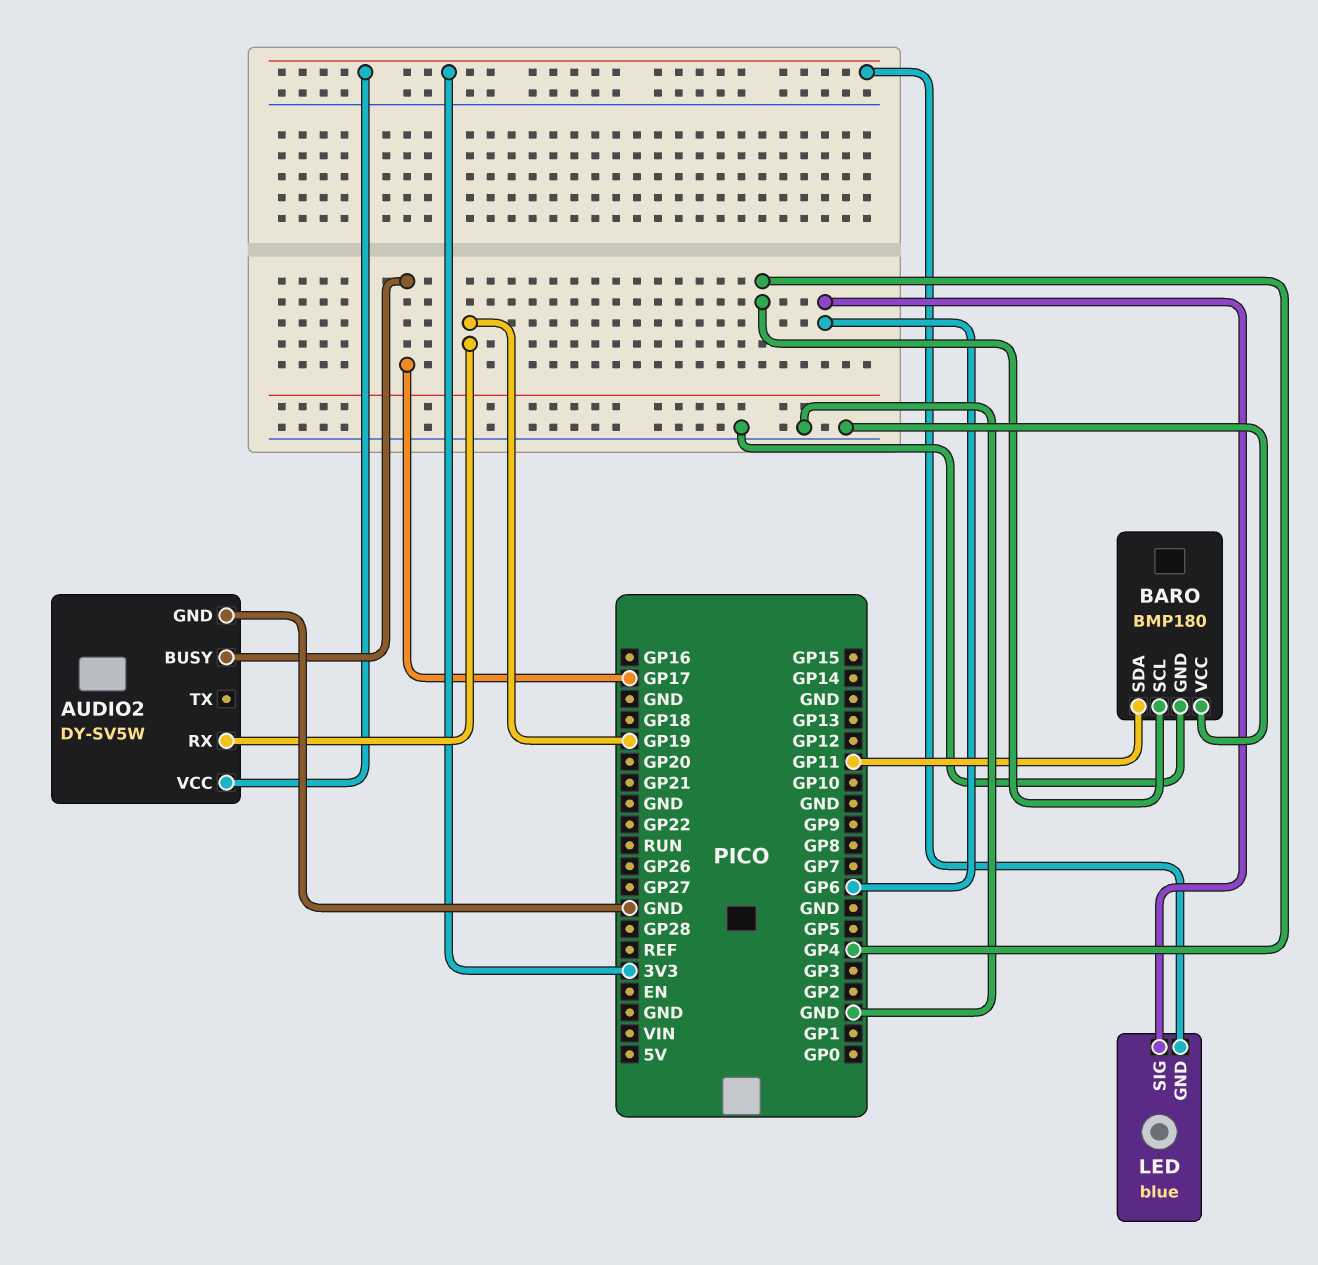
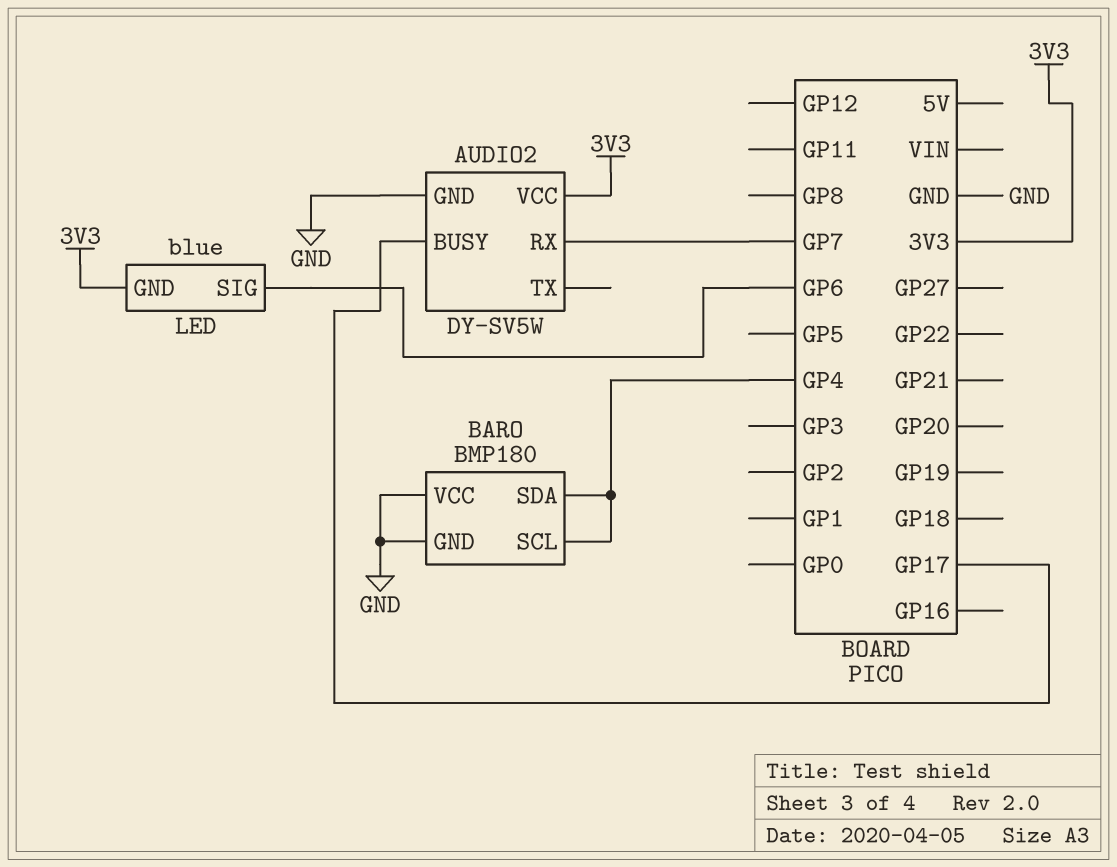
AUDIO2 pin RX: GP19 -> GP7
BARO pin SDA: GP11 -> GP4

